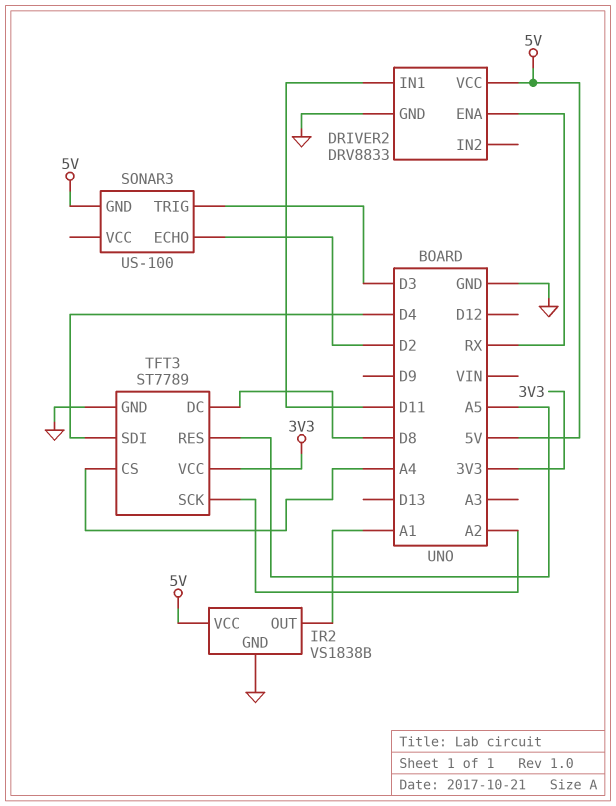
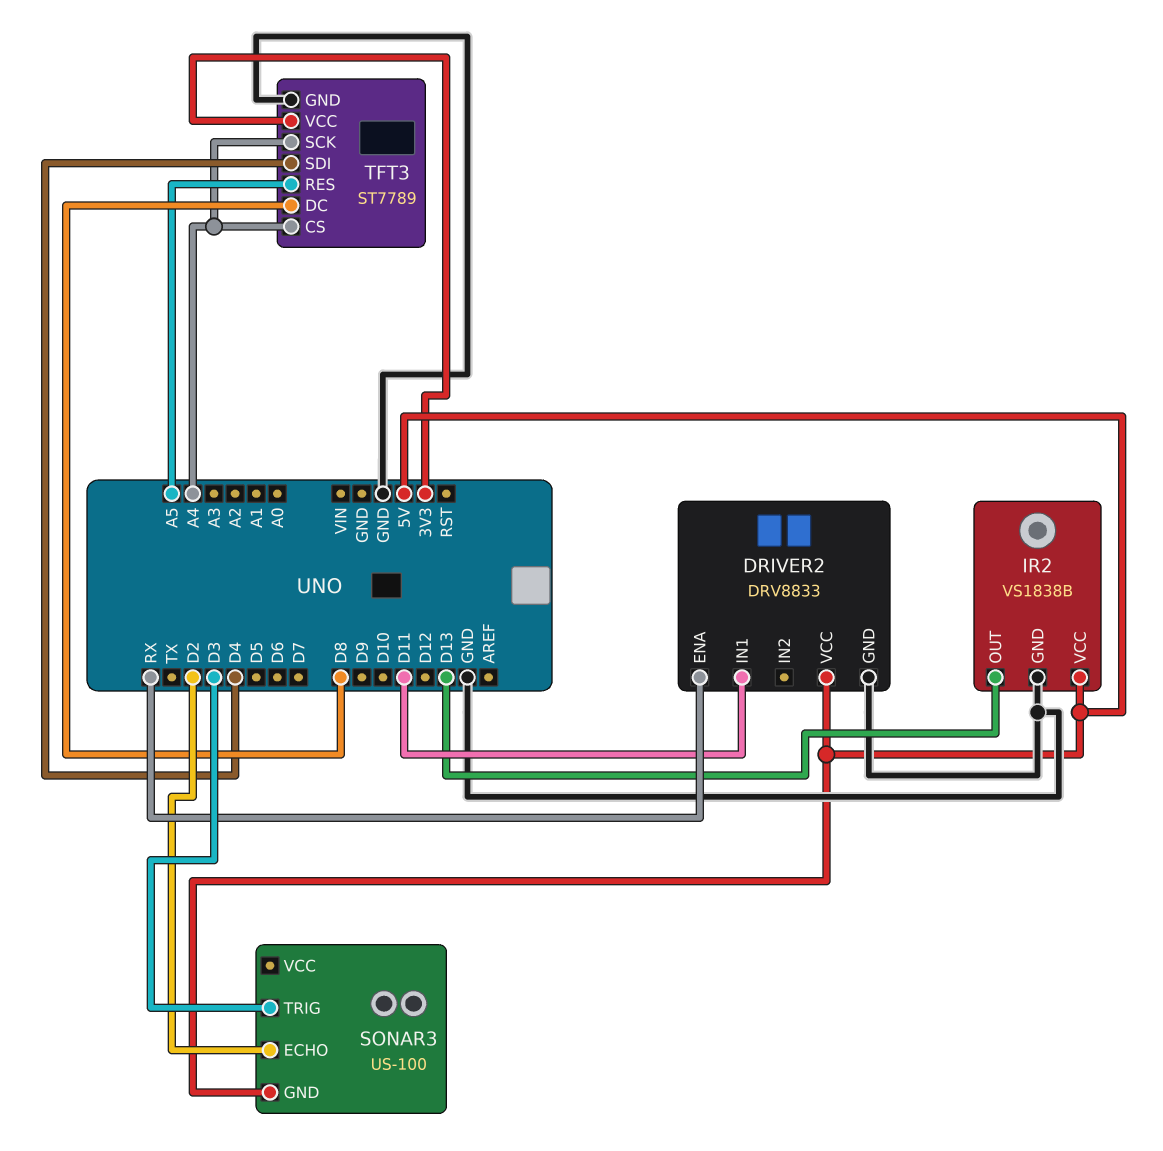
IR2 pin OUT: A1 -> D13
TFT3 pin SCK: A2 -> A4

